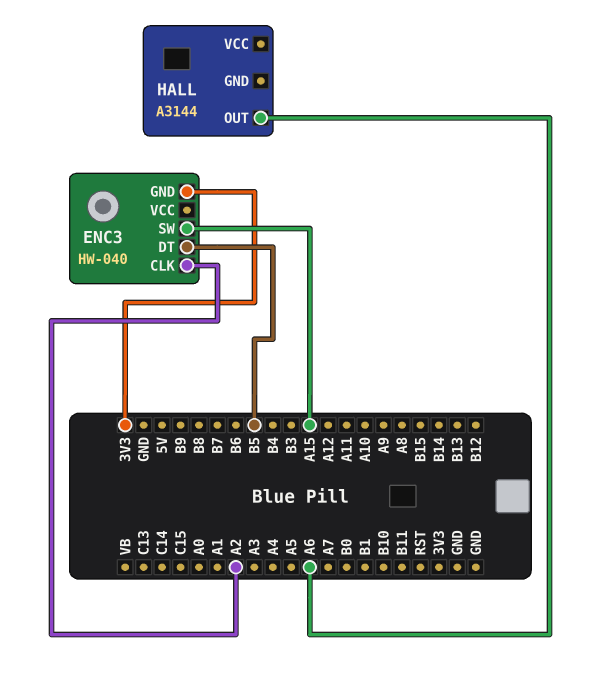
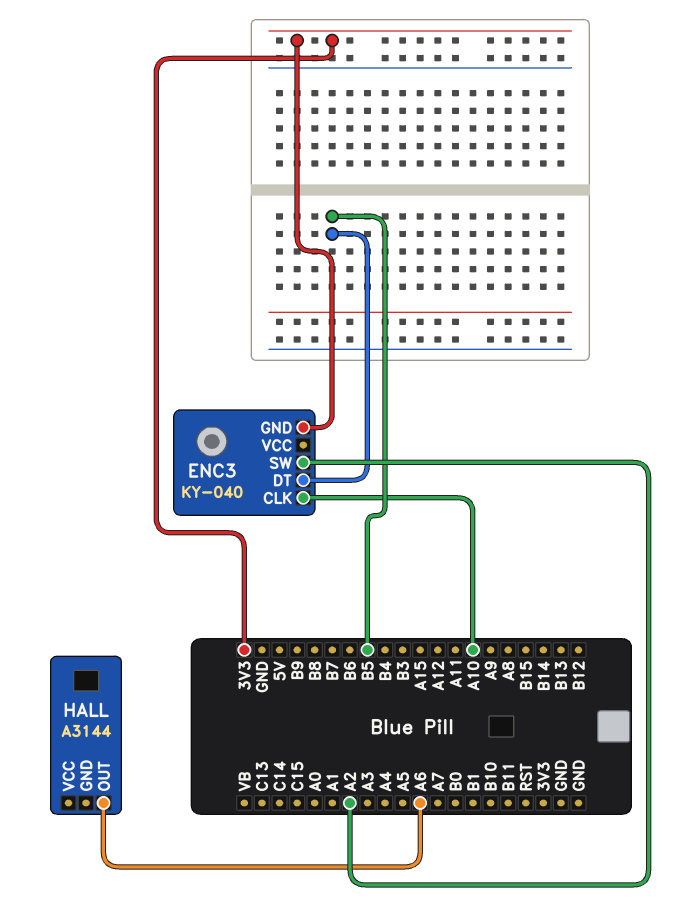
ENC3: HW-040 -> KY-040
ENC3 pin CLK: A2 -> A10
ENC3 pin SW: A15 -> A2

